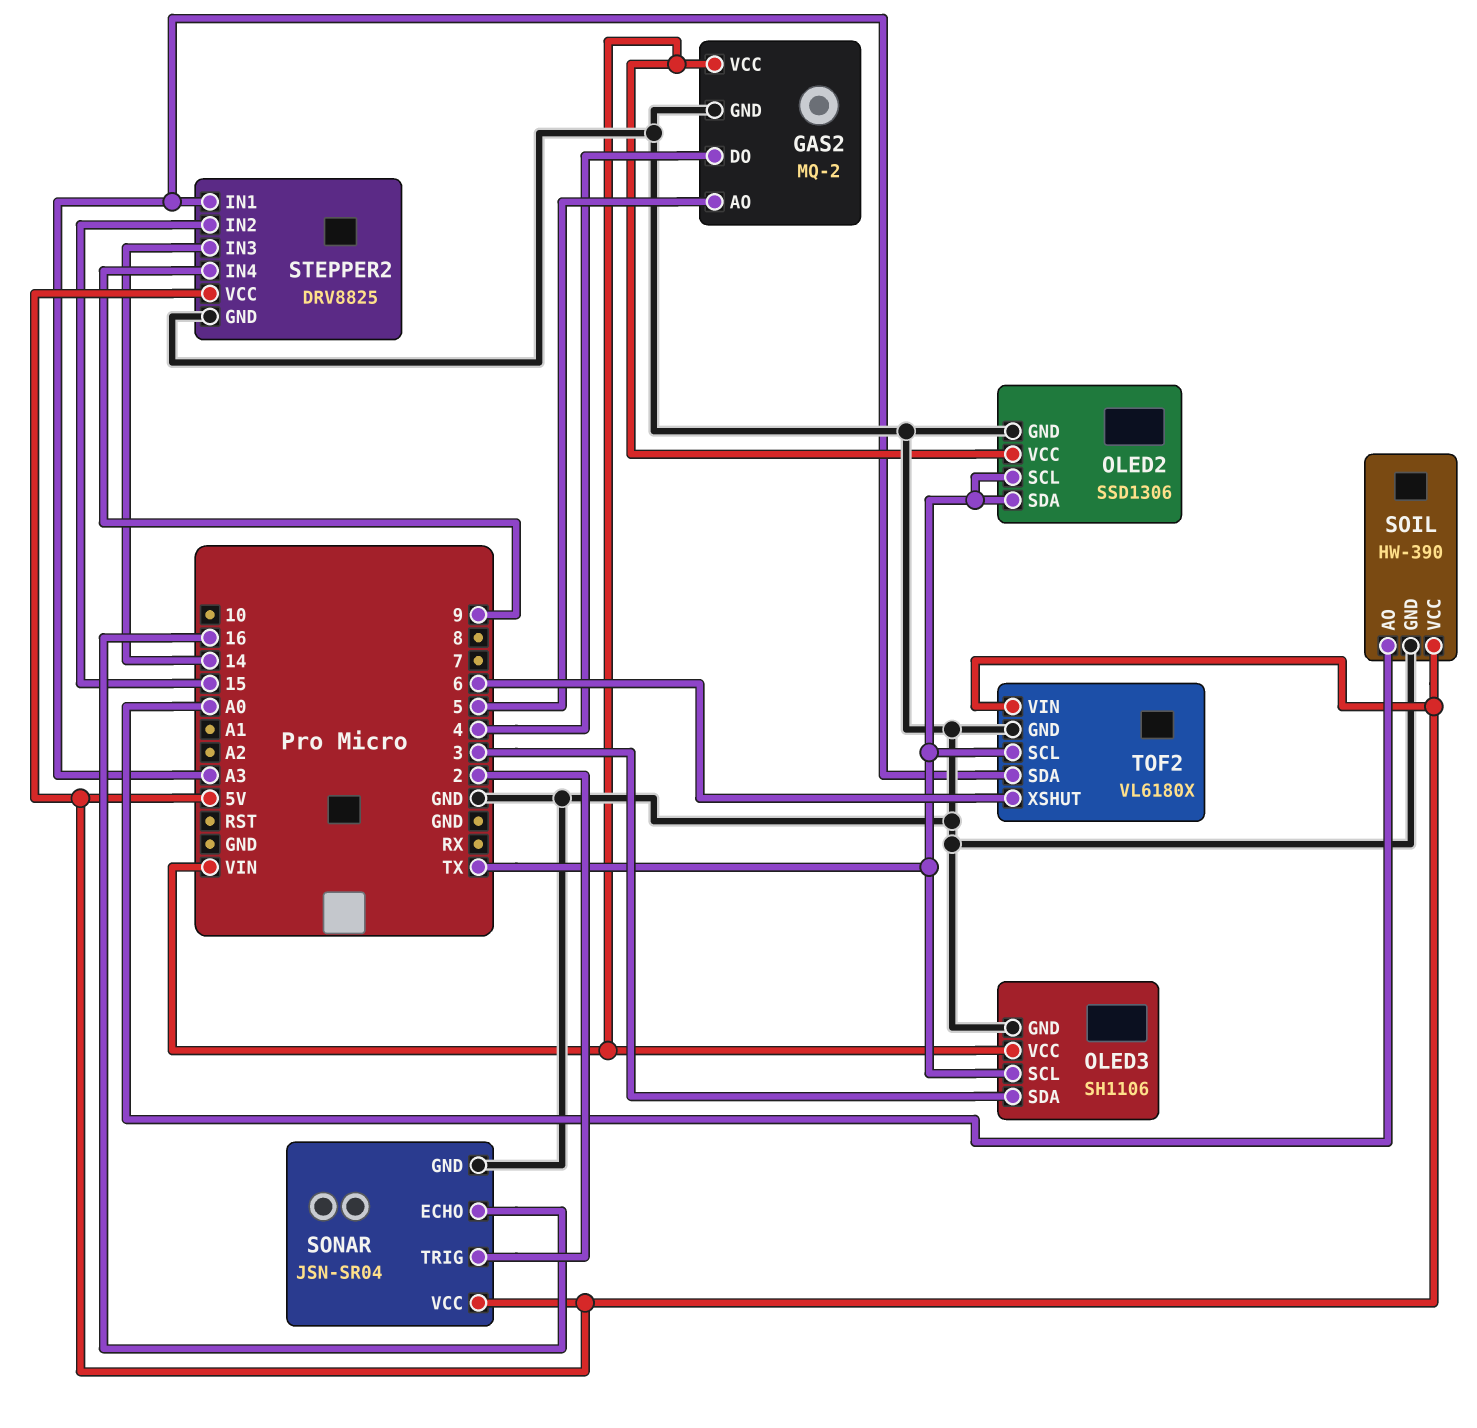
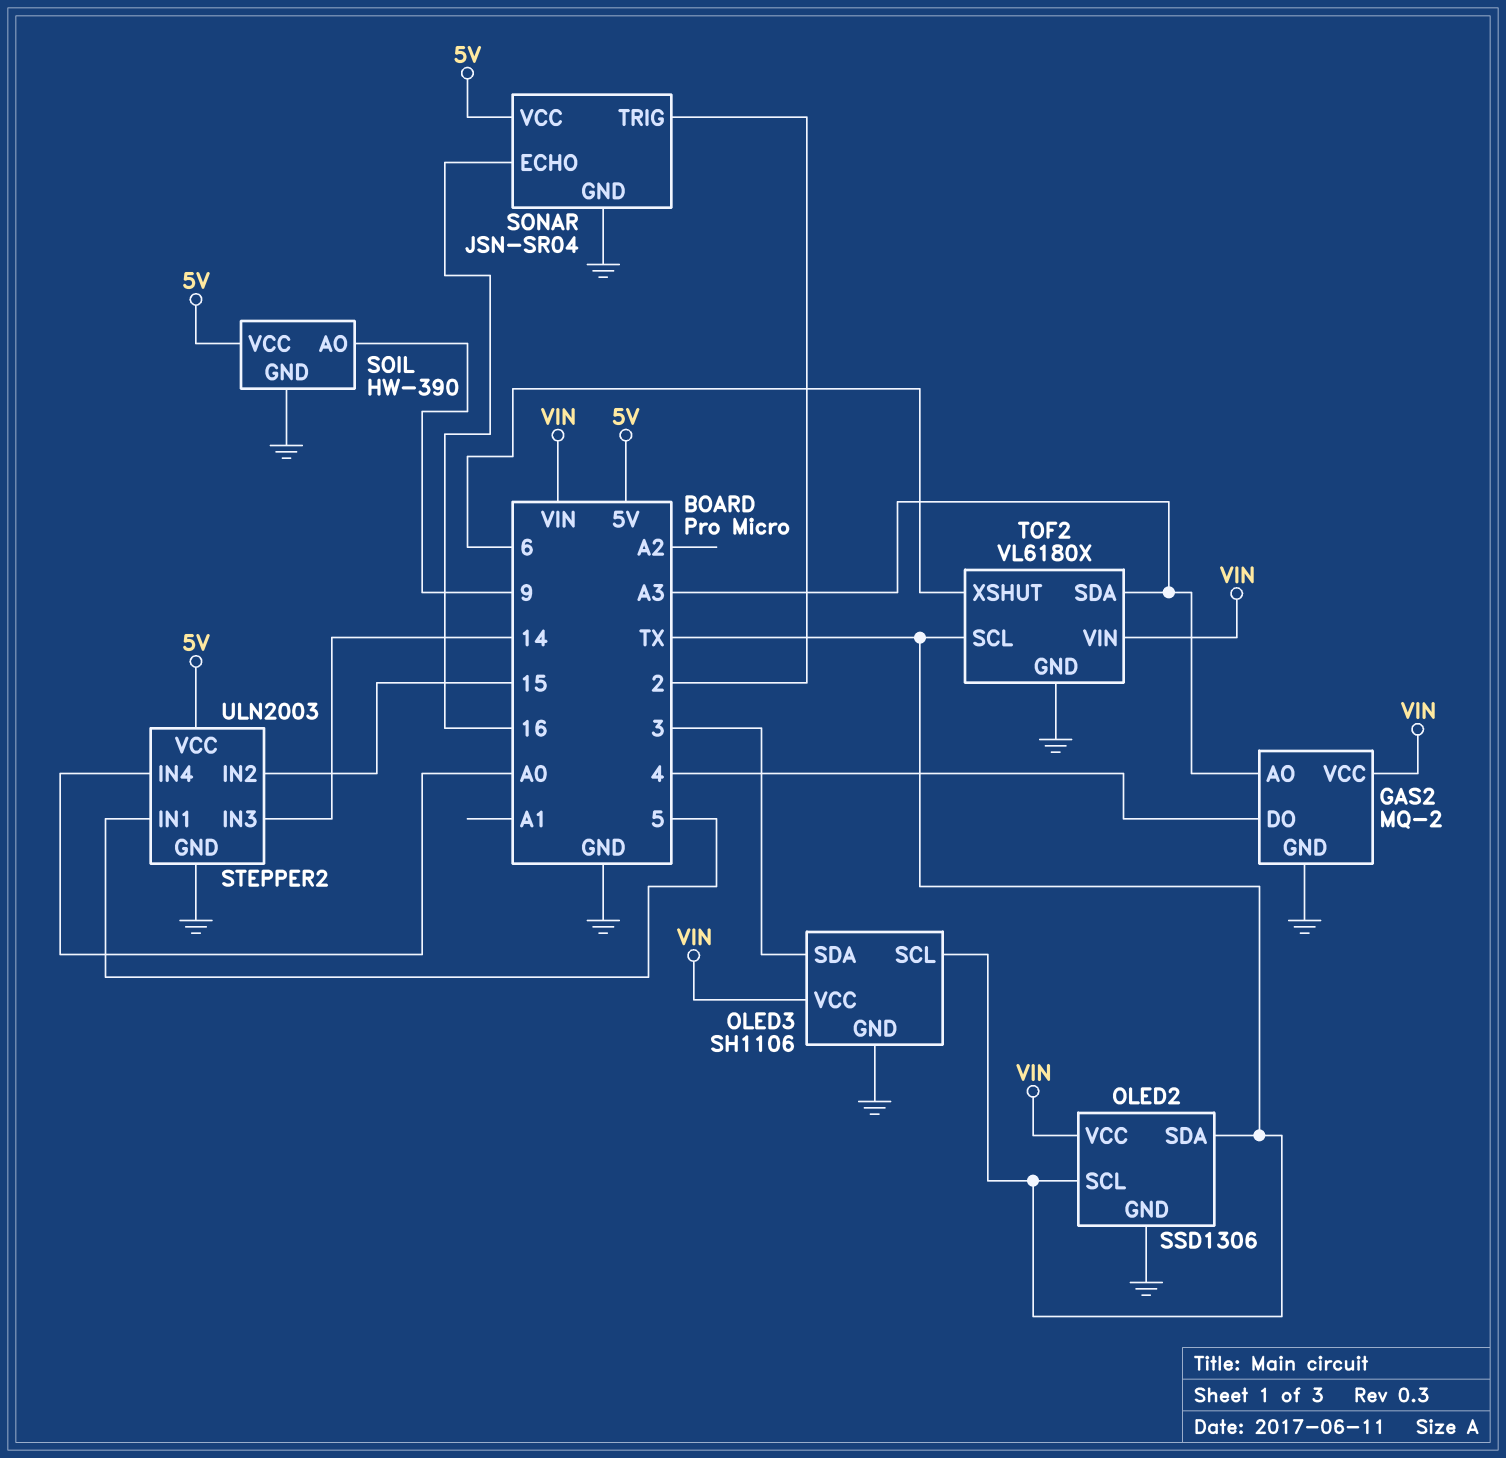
GAS2 pin AO: 5 -> A3
SOIL pin AO: A0 -> 9
STEPPER2: DRV8825 -> ULN2003
STEPPER2 pin IN1: A3 -> 5
STEPPER2 pin IN4: 9 -> A0
TOF2 pin VIN: 5V -> VIN

